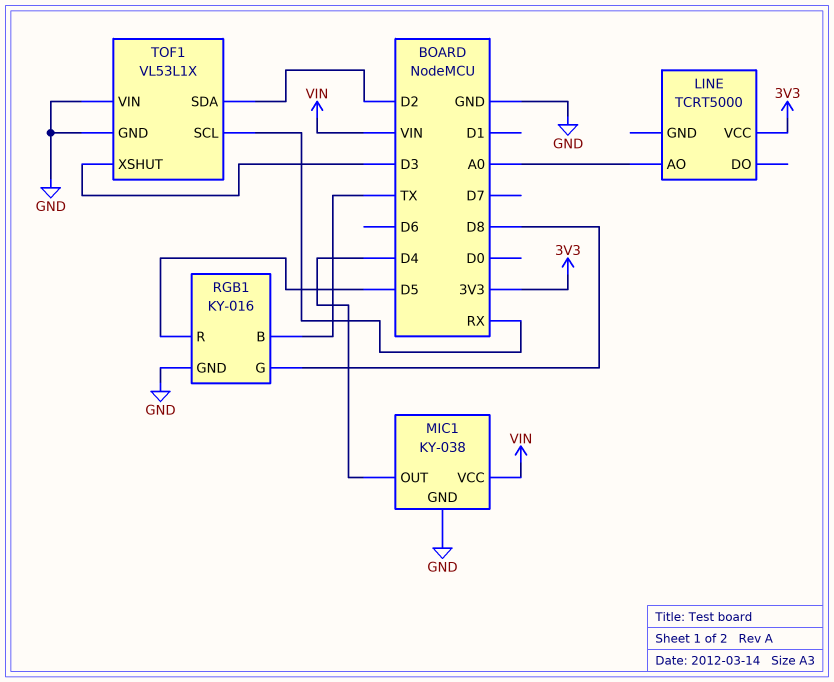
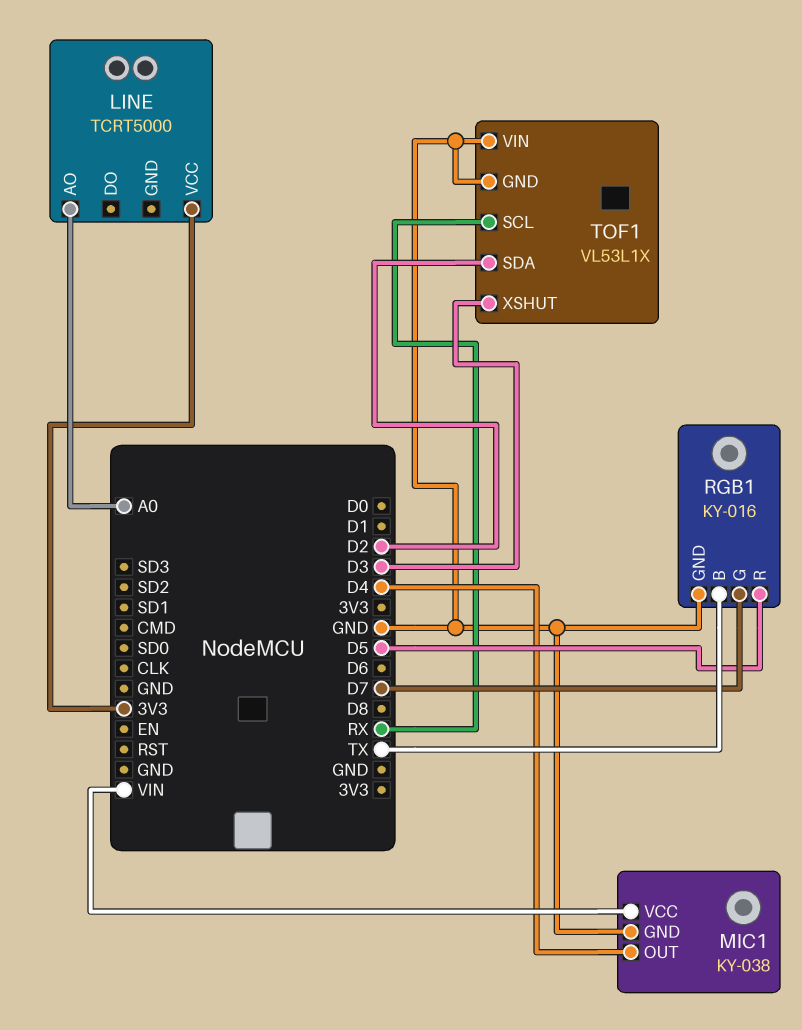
RGB1 pin G: D8 -> D7

